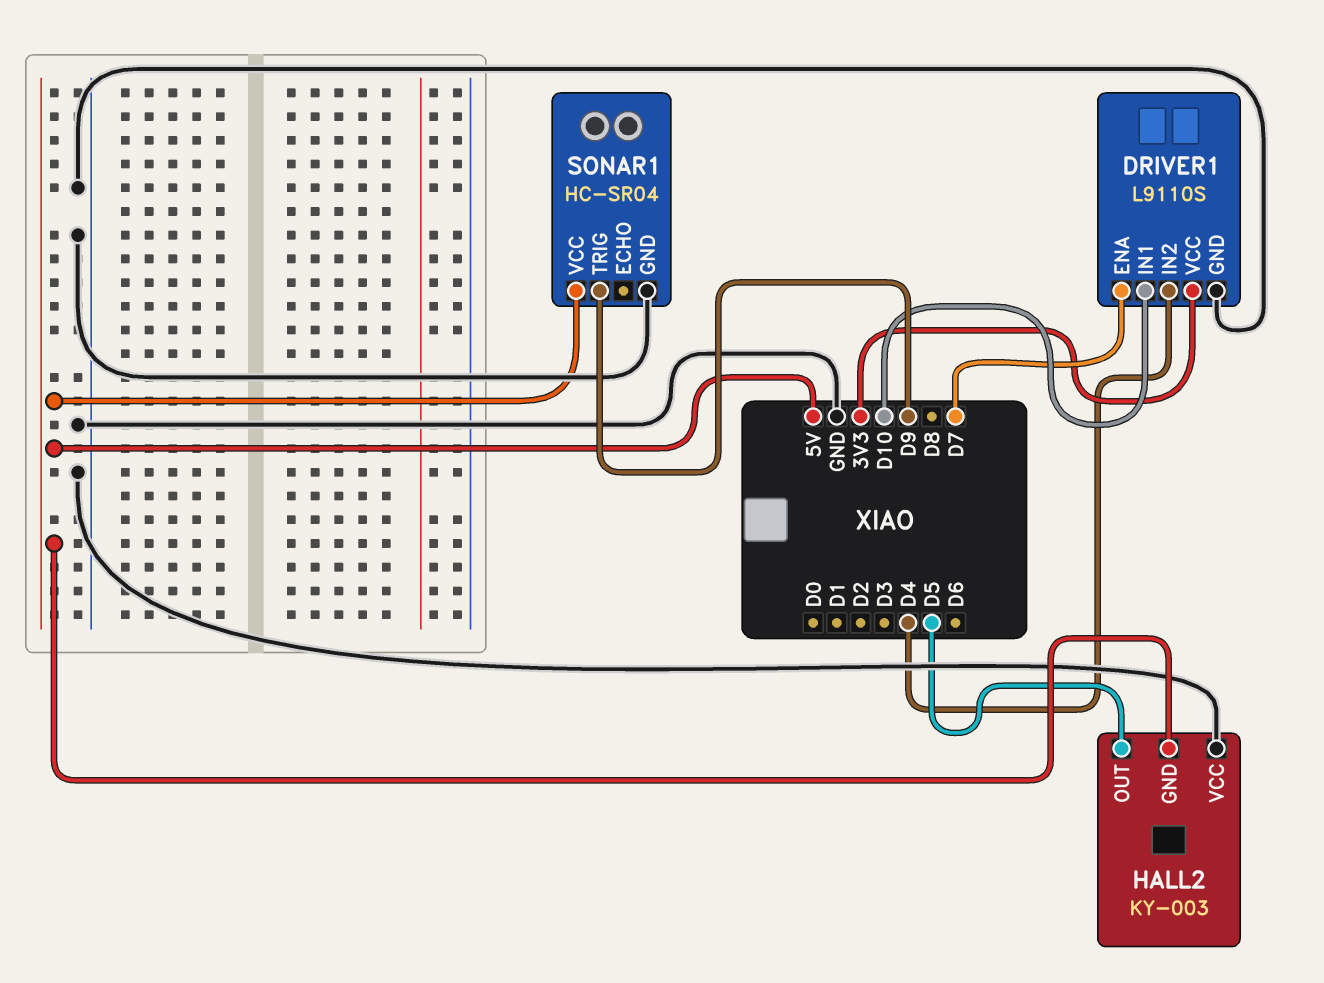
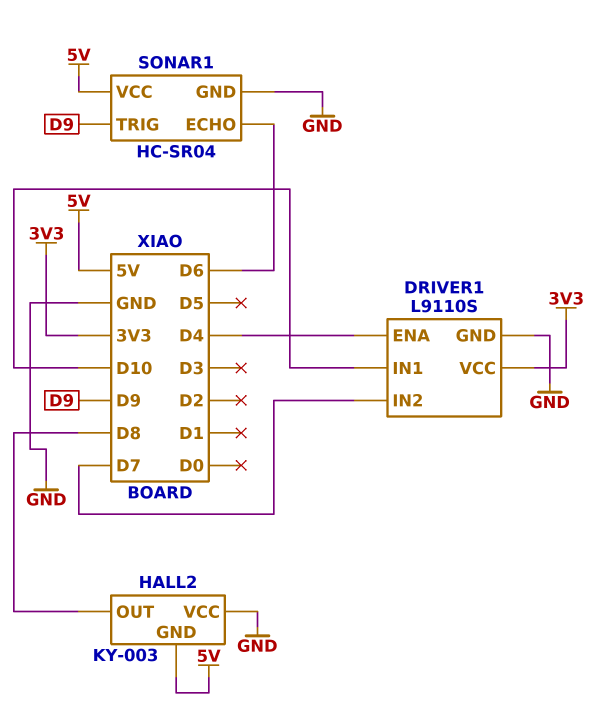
DRIVER1 pin ENA: D7 -> D4
DRIVER1 pin IN2: D4 -> D7
HALL2 pin OUT: D5 -> D8
SONAR1 pin ECHO: none -> D6

